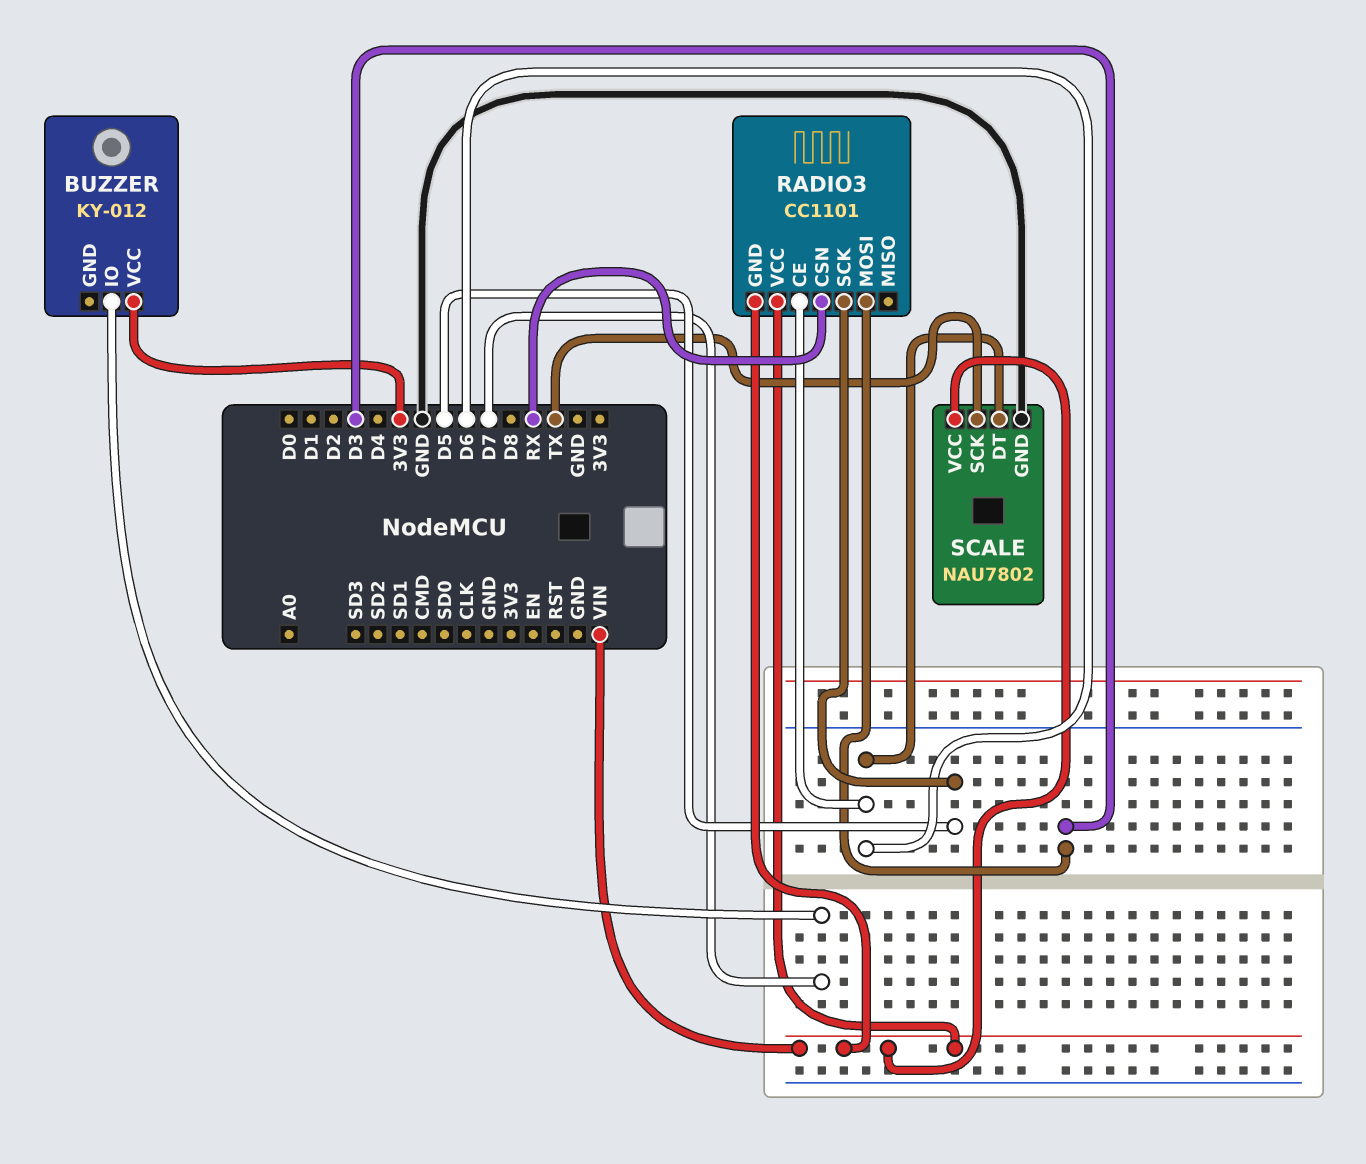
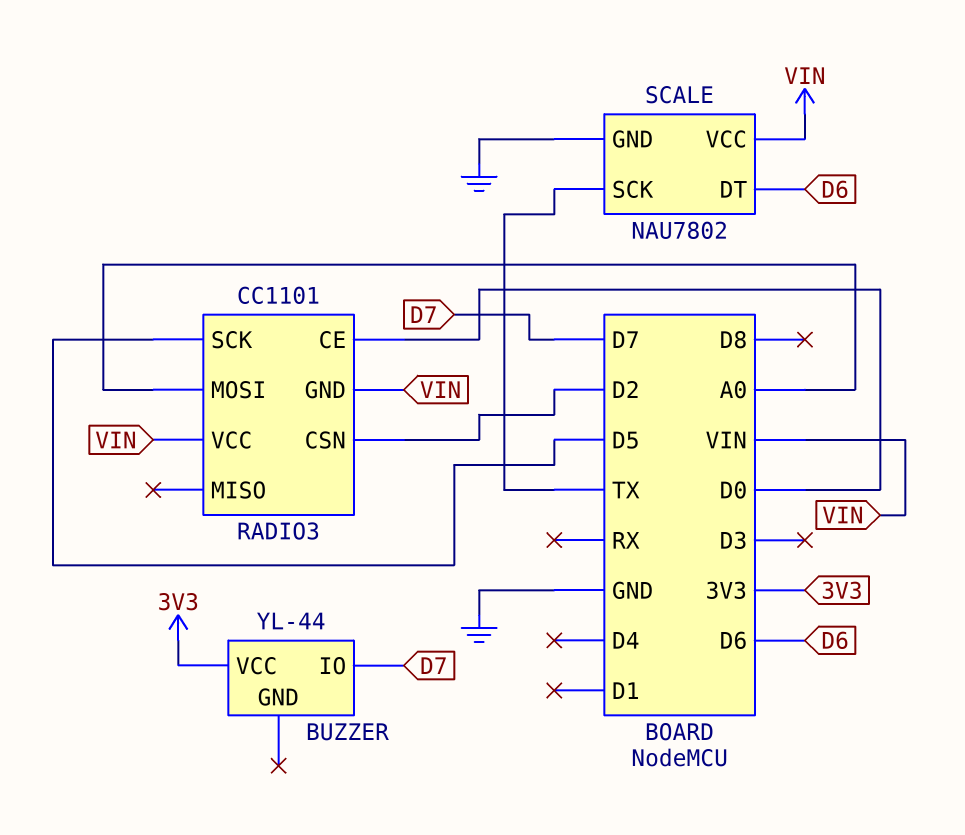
BUZZER: KY-012 -> YL-44
RADIO3 pin CE: D6 -> D0
RADIO3 pin CSN: RX -> D2
RADIO3 pin MOSI: D3 -> A0

